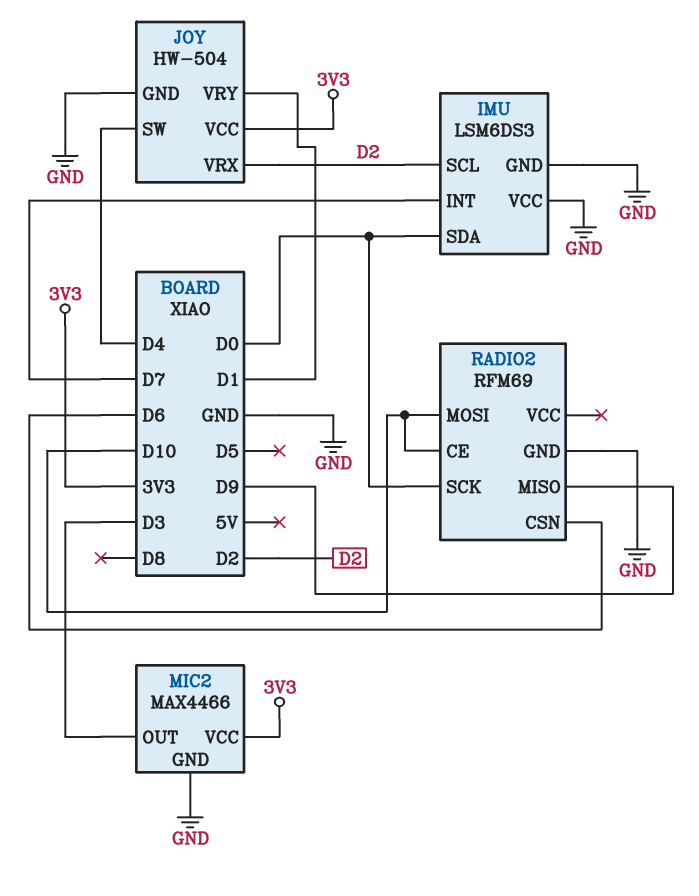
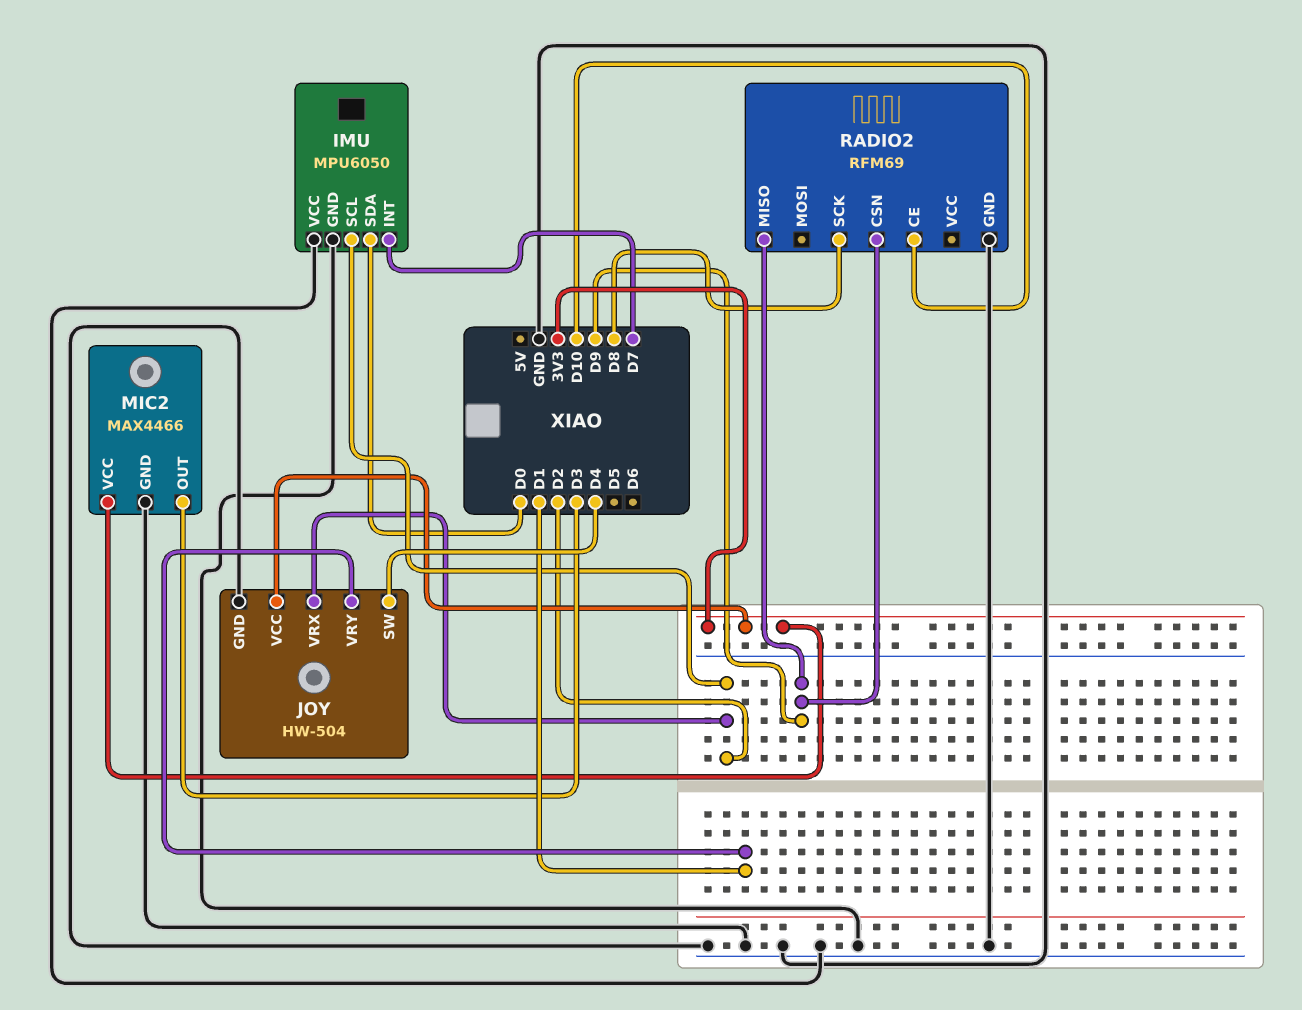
IMU: LSM6DS3 -> MPU6050
RADIO2 pin CSN: D6 -> D9
RADIO2 pin MOSI: D10 -> none
RADIO2 pin SCK: D0 -> D8

